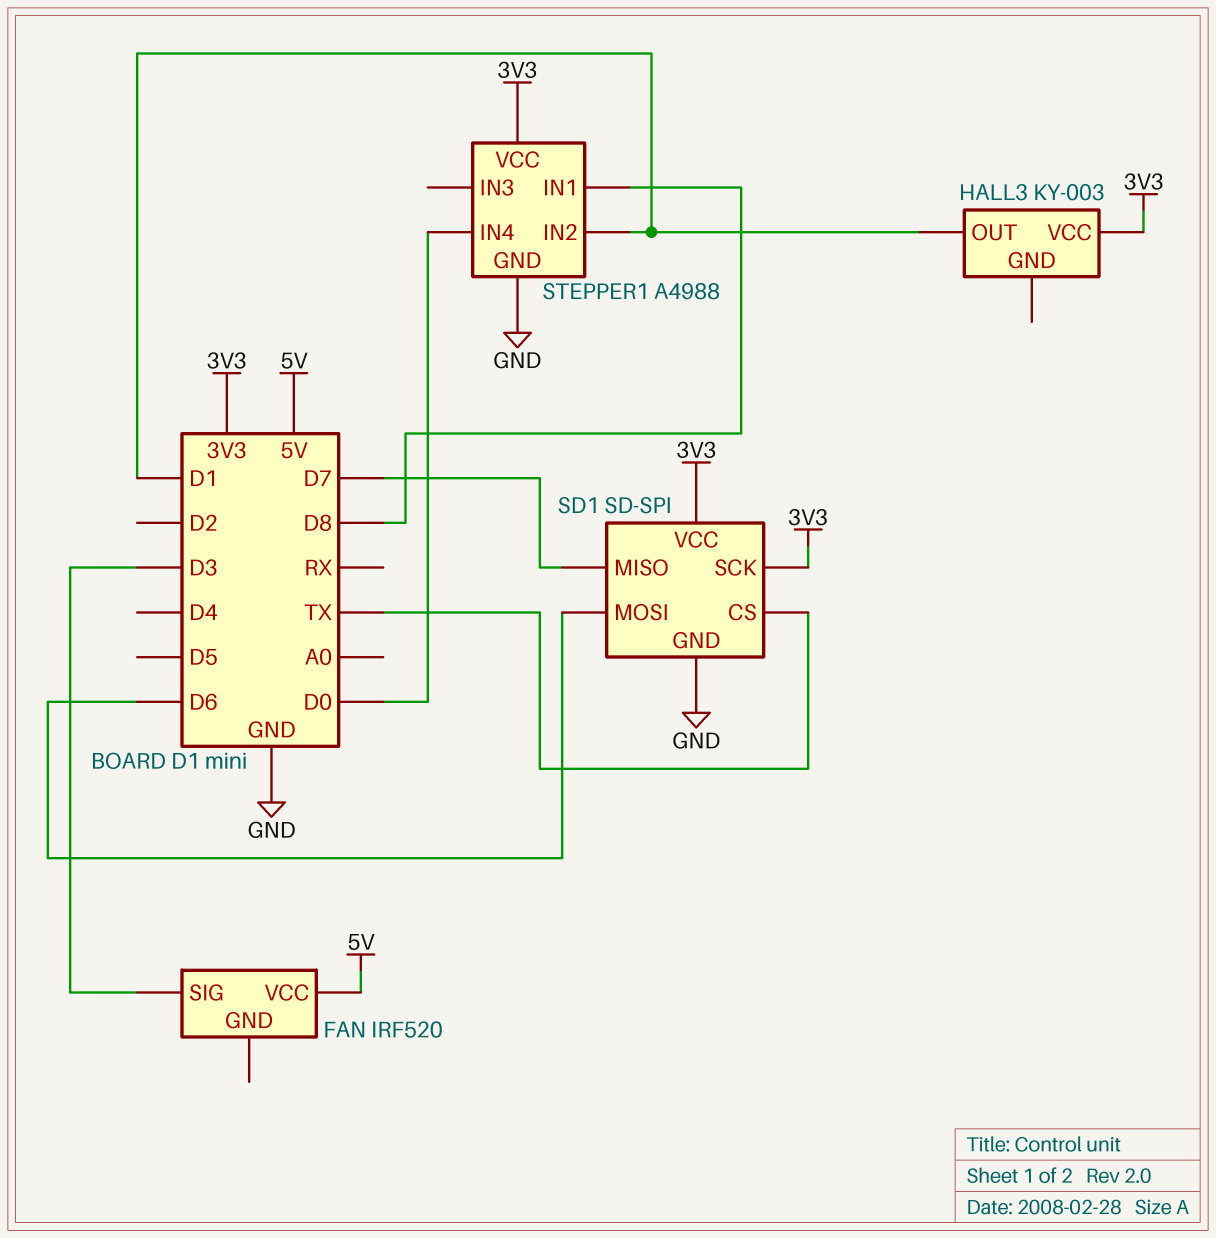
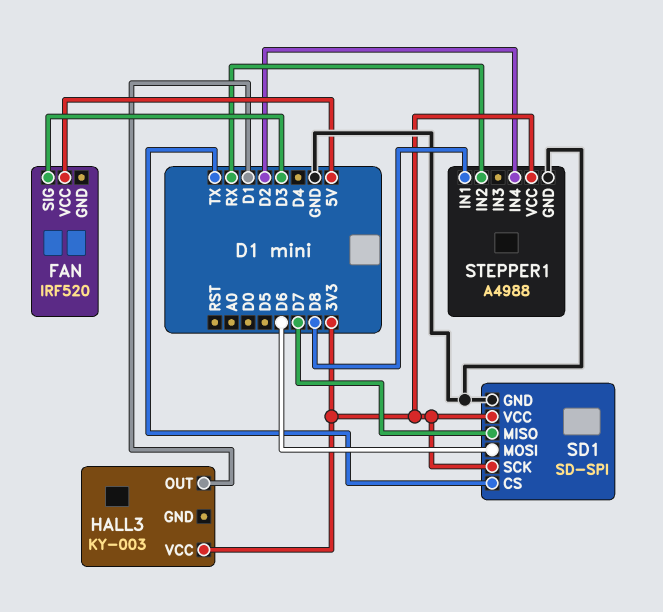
STEPPER1 pin IN2: D1 -> RX
STEPPER1 pin IN4: D0 -> D2

